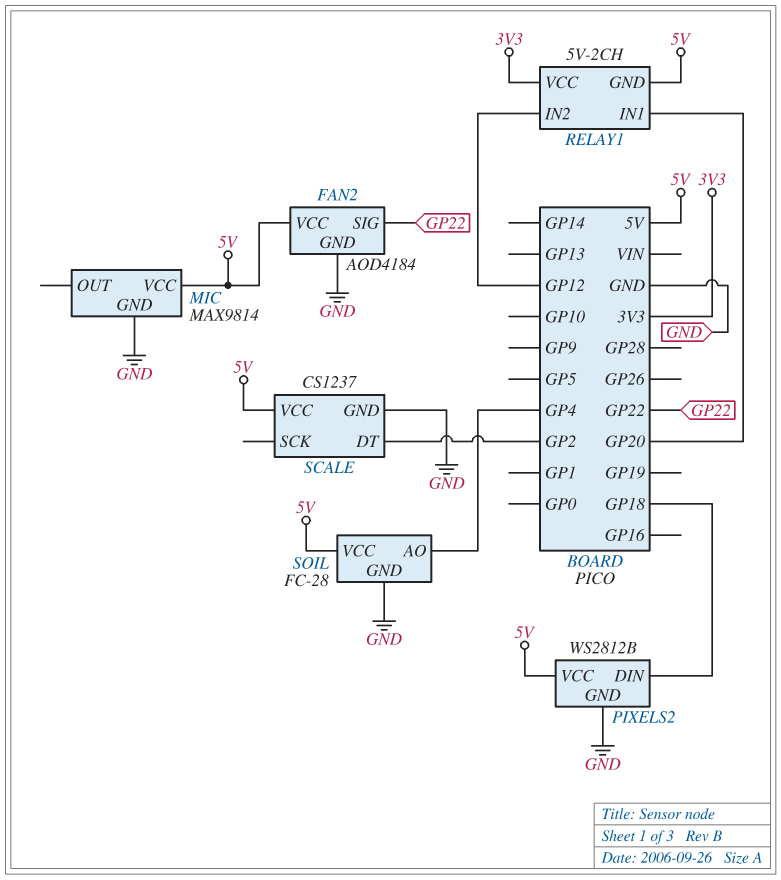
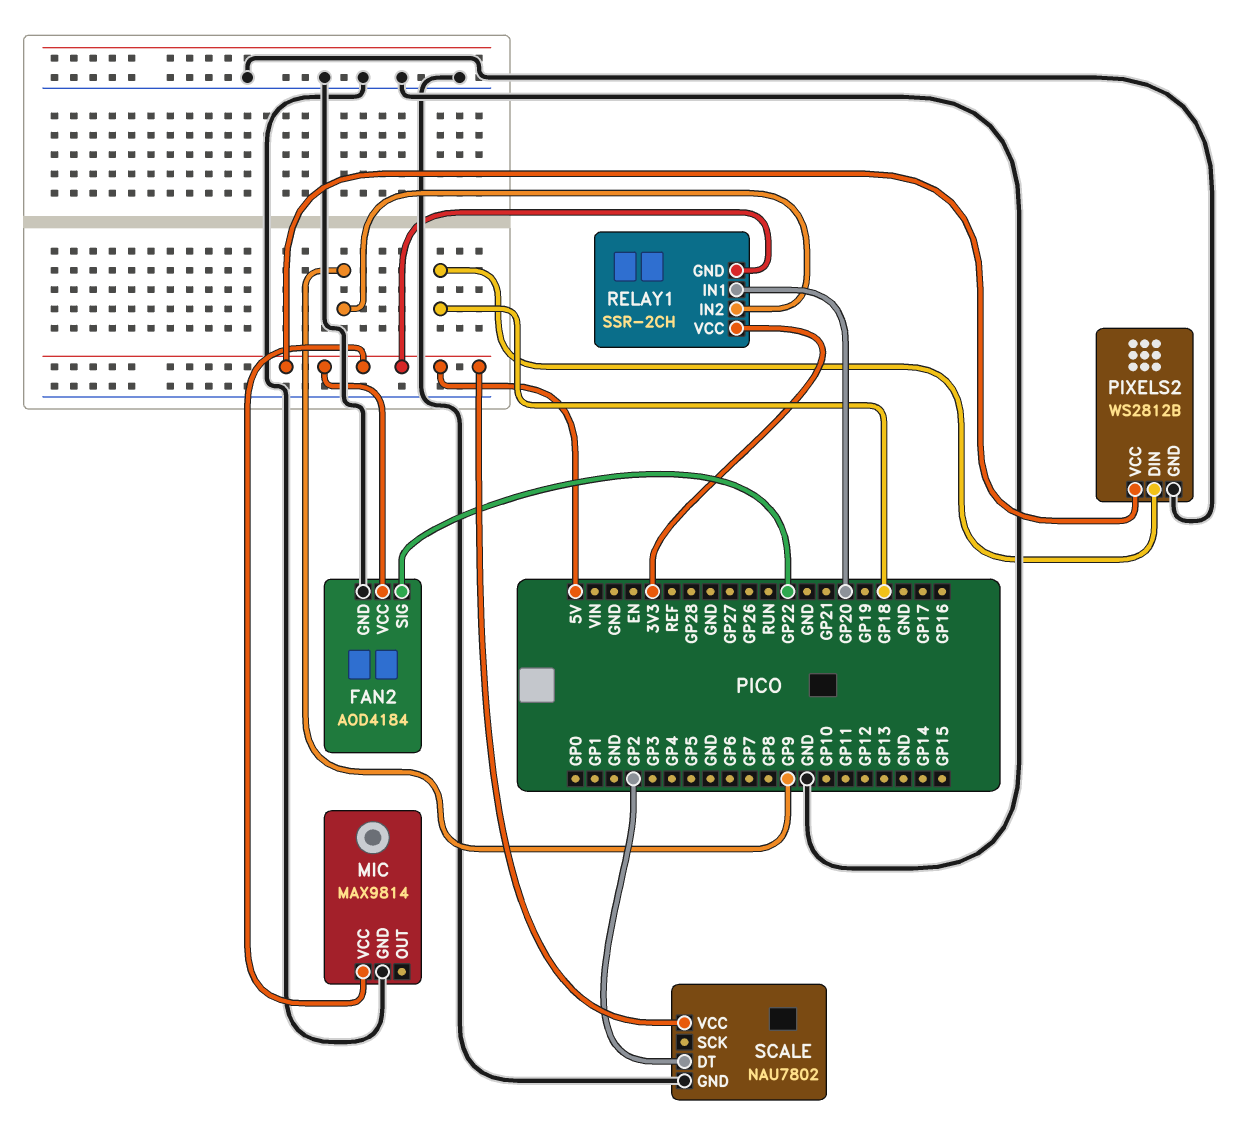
RELAY1: 5V-2CH -> SSR-2CH
RELAY1 pin IN2: GP12 -> GP9
SCALE: CS1237 -> NAU7802
SOIL: FC-28 -> none
SOIL pin AO: GP4 -> none
SOIL pin GND: GND -> none
SOIL pin VCC: 5V -> none

